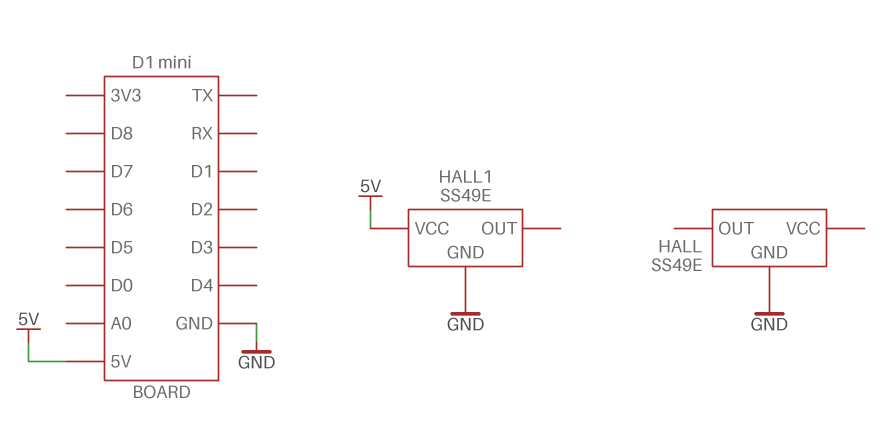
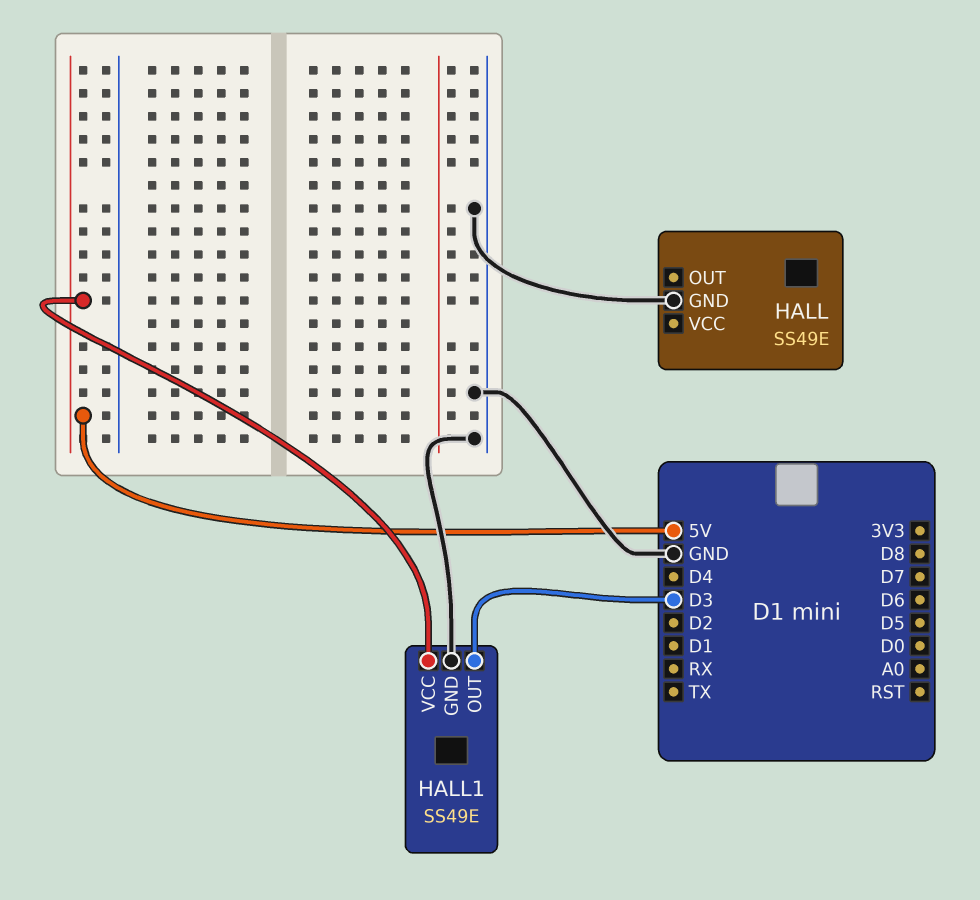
HALL1 pin OUT: none -> D3

